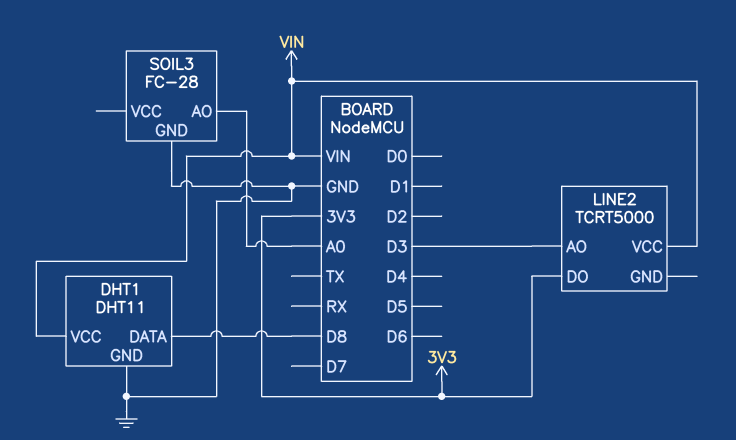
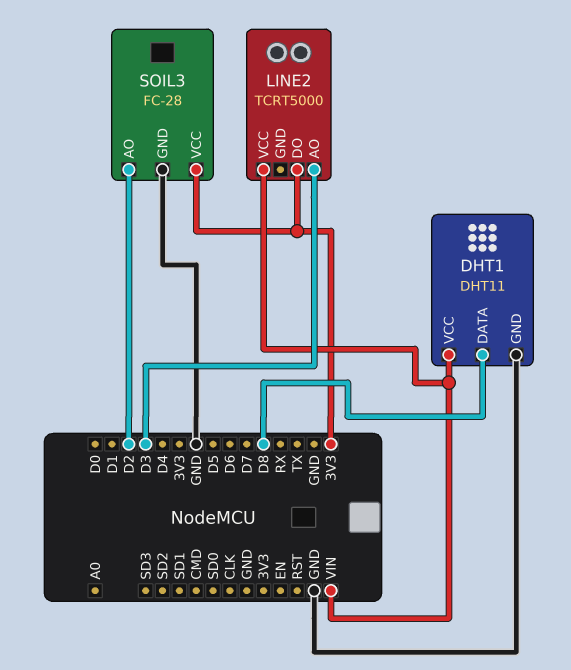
SOIL3 pin AO: A0 -> D2
SOIL3 pin VCC: none -> 3V3

